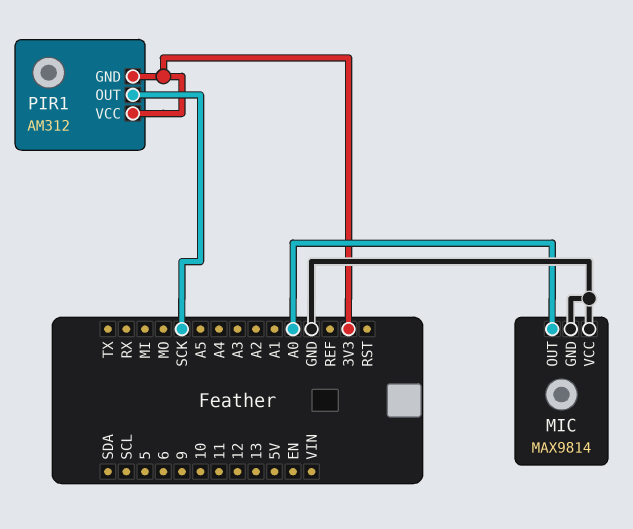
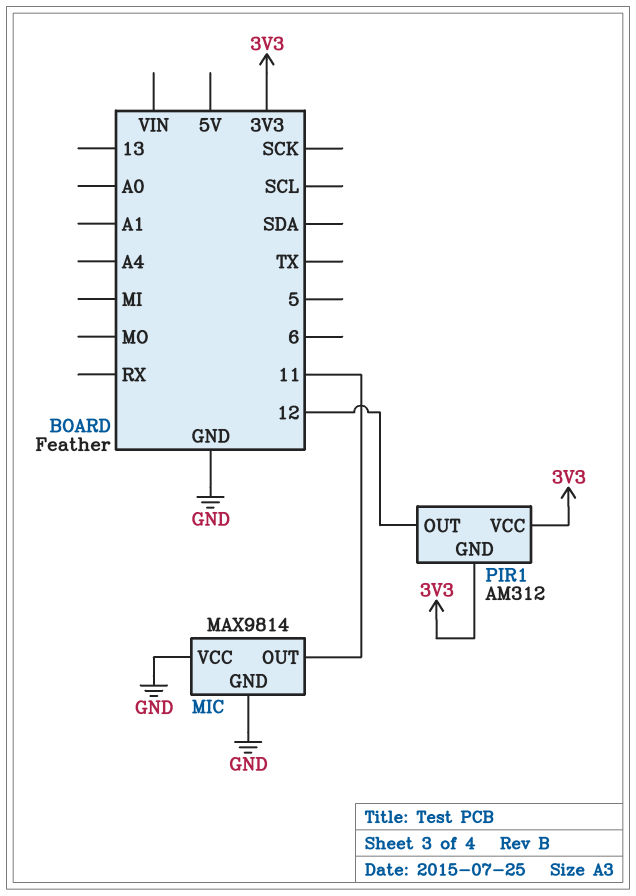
MIC pin OUT: A0 -> 11
PIR1 pin OUT: SCK -> 12

